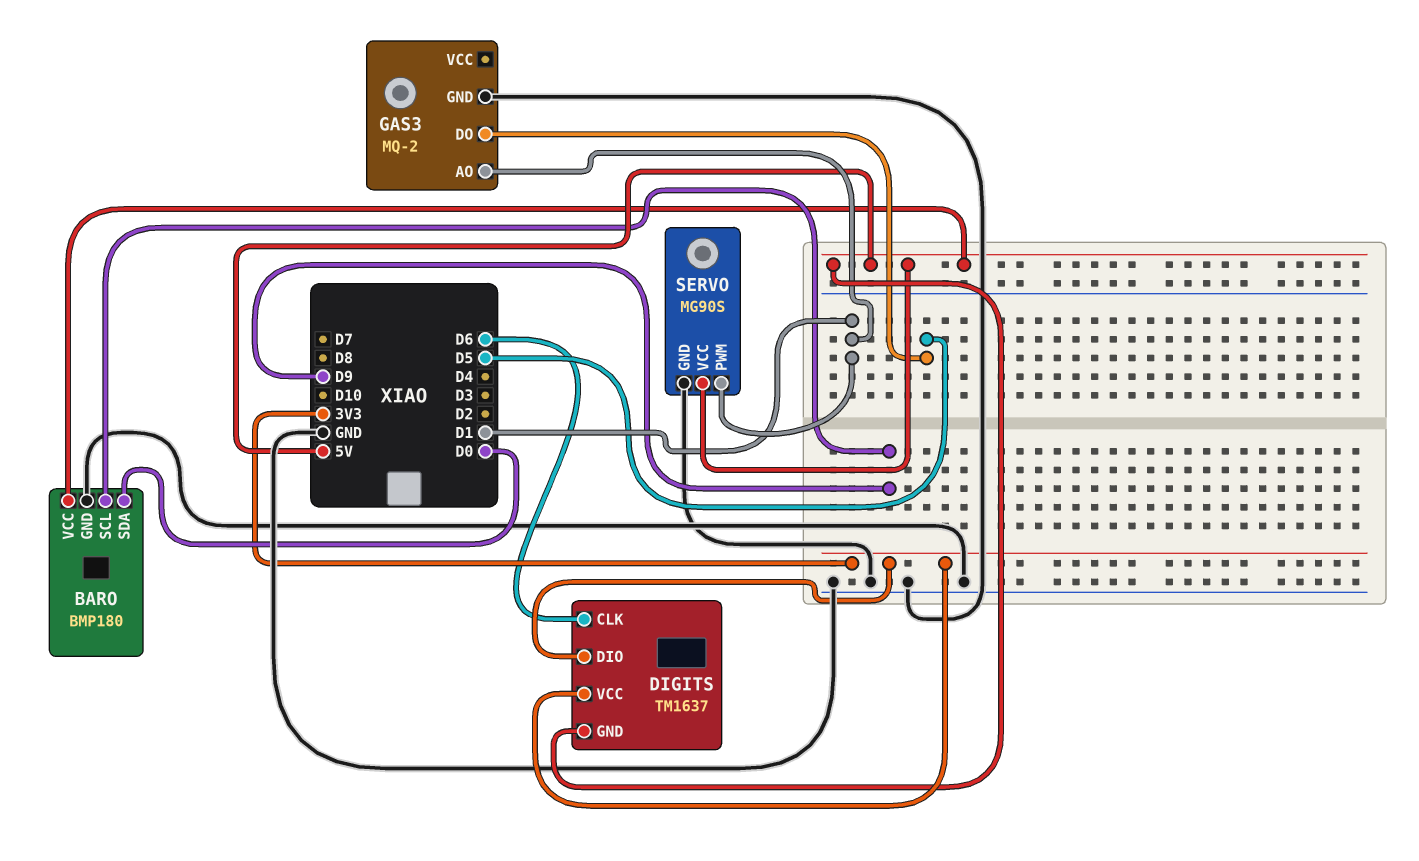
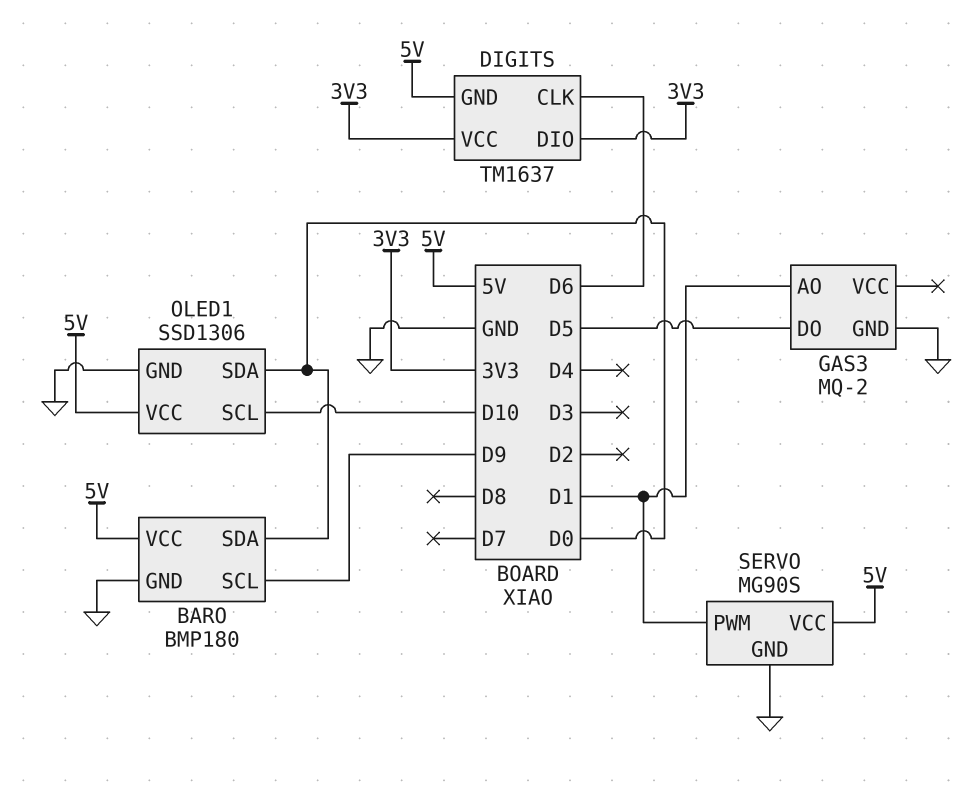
OLED1: none -> SSD1306
OLED1 pin GND: none -> GND
OLED1 pin SCL: none -> D10
OLED1 pin SDA: none -> D0
OLED1 pin VCC: none -> 5V

